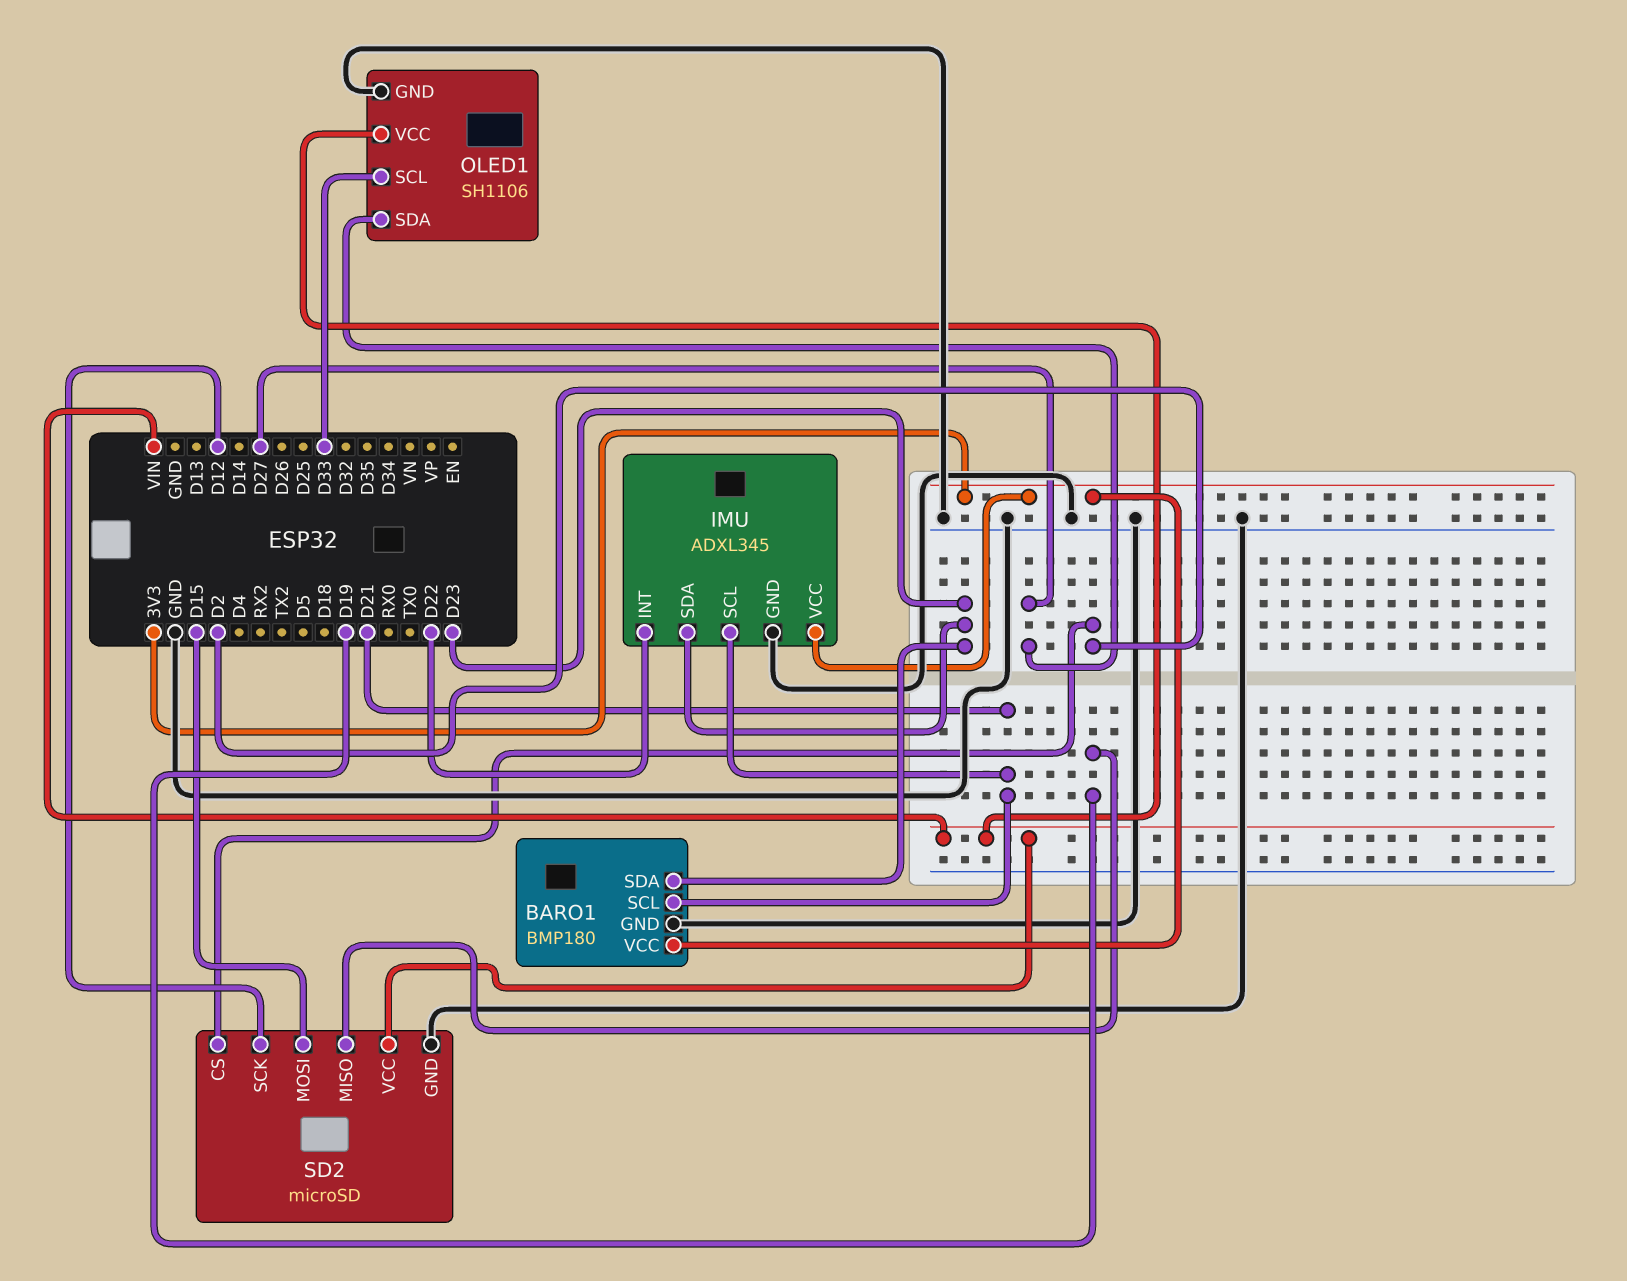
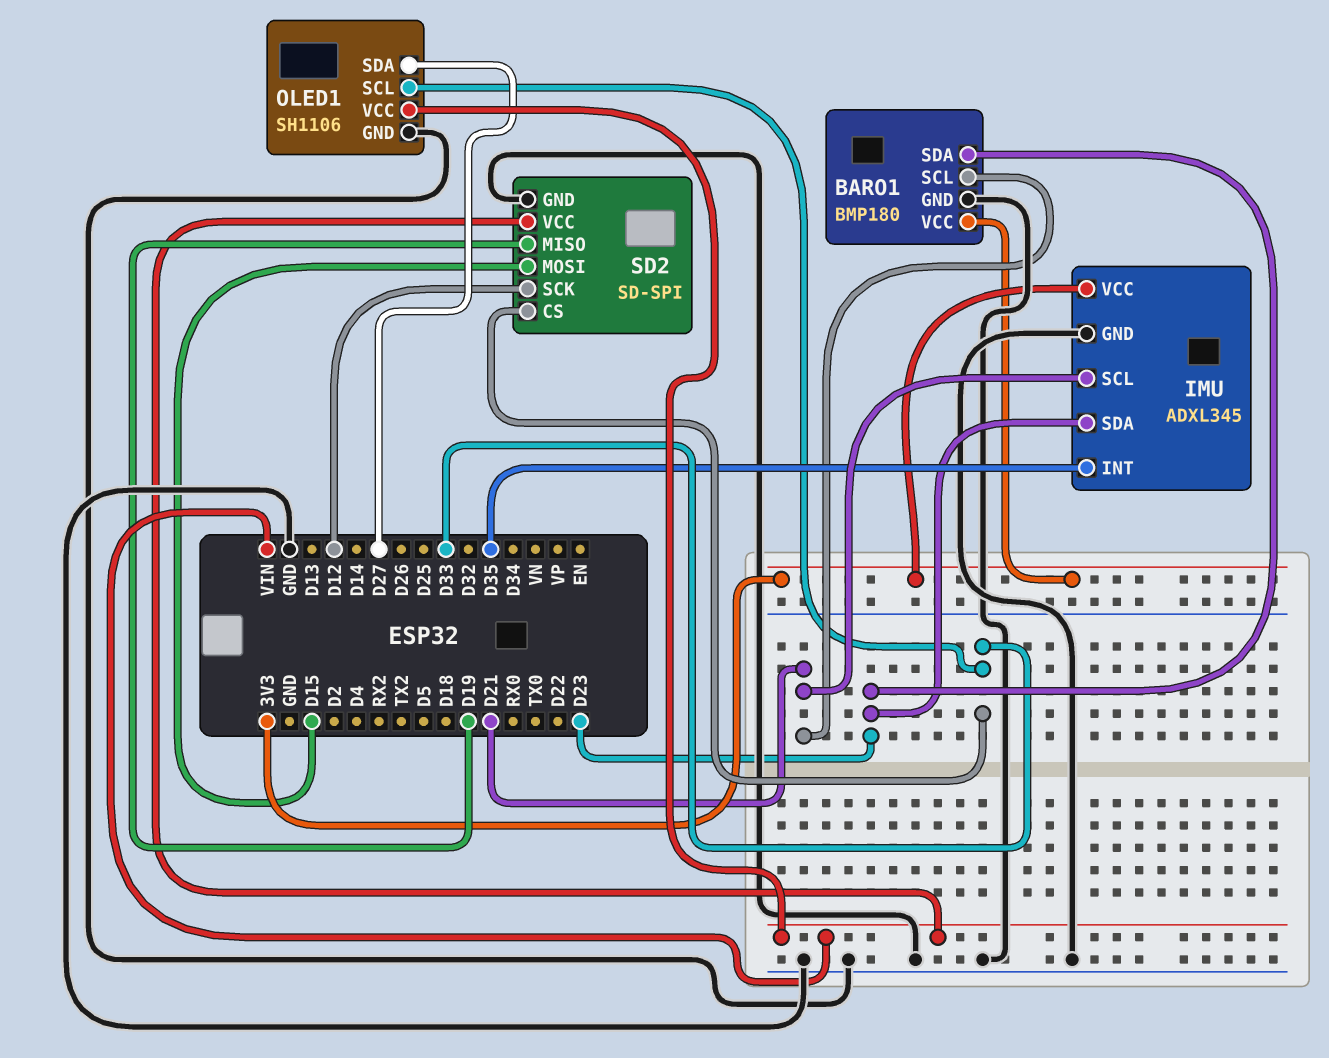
IMU pin INT: D22 -> D35
SD2: microSD -> SD-SPI
SD2 pin CS: D2 -> D33

